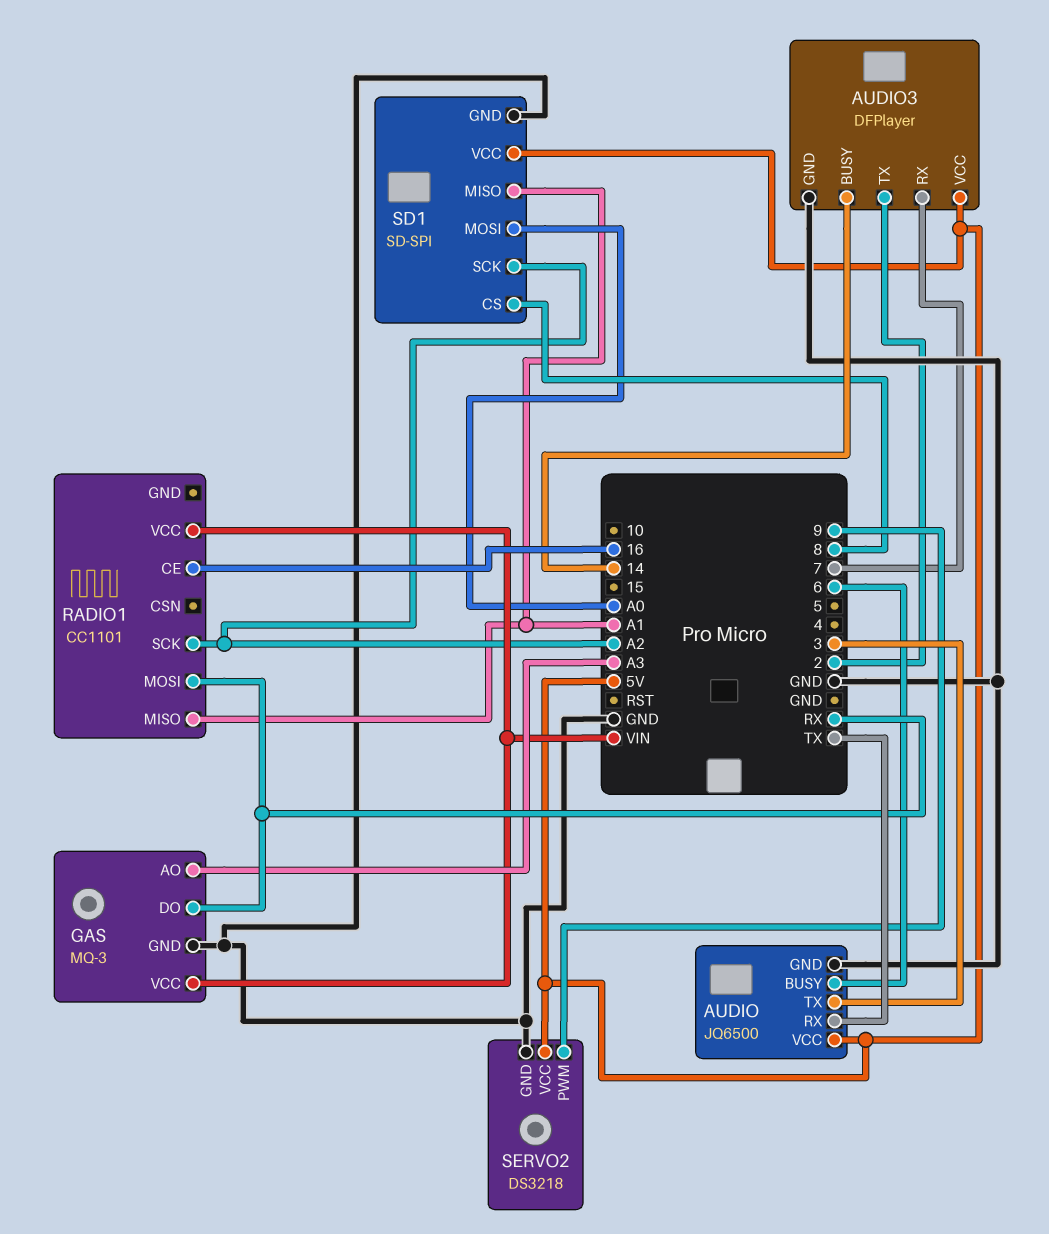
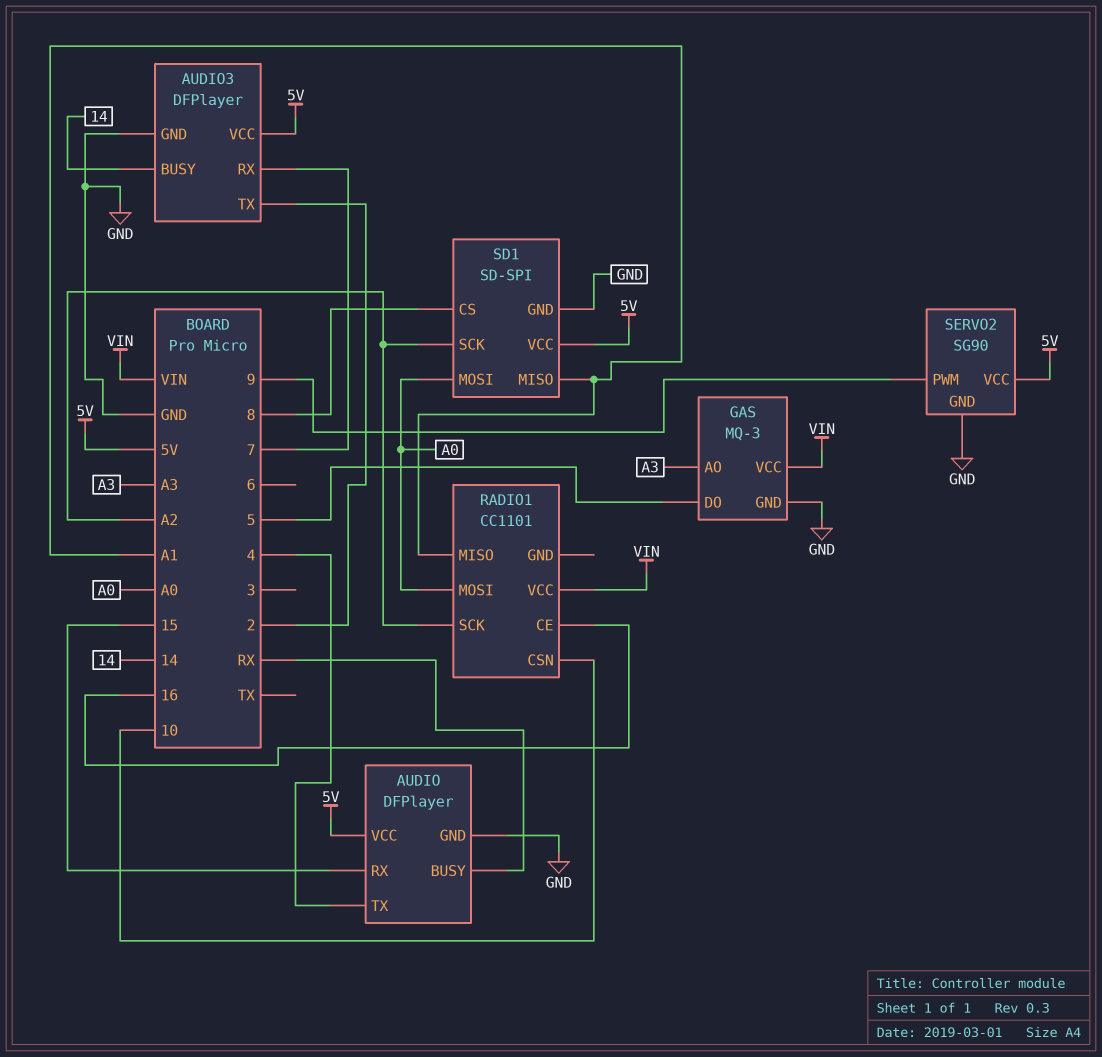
AUDIO: JQ6500 -> DFPlayer
AUDIO pin BUSY: 6 -> RX
AUDIO pin RX: TX -> 15
AUDIO pin TX: 3 -> 4
GAS pin DO: RX -> 5
RADIO1 pin CSN: none -> 10
RADIO1 pin MOSI: RX -> A0
SERVO2: DS3218 -> SG90

